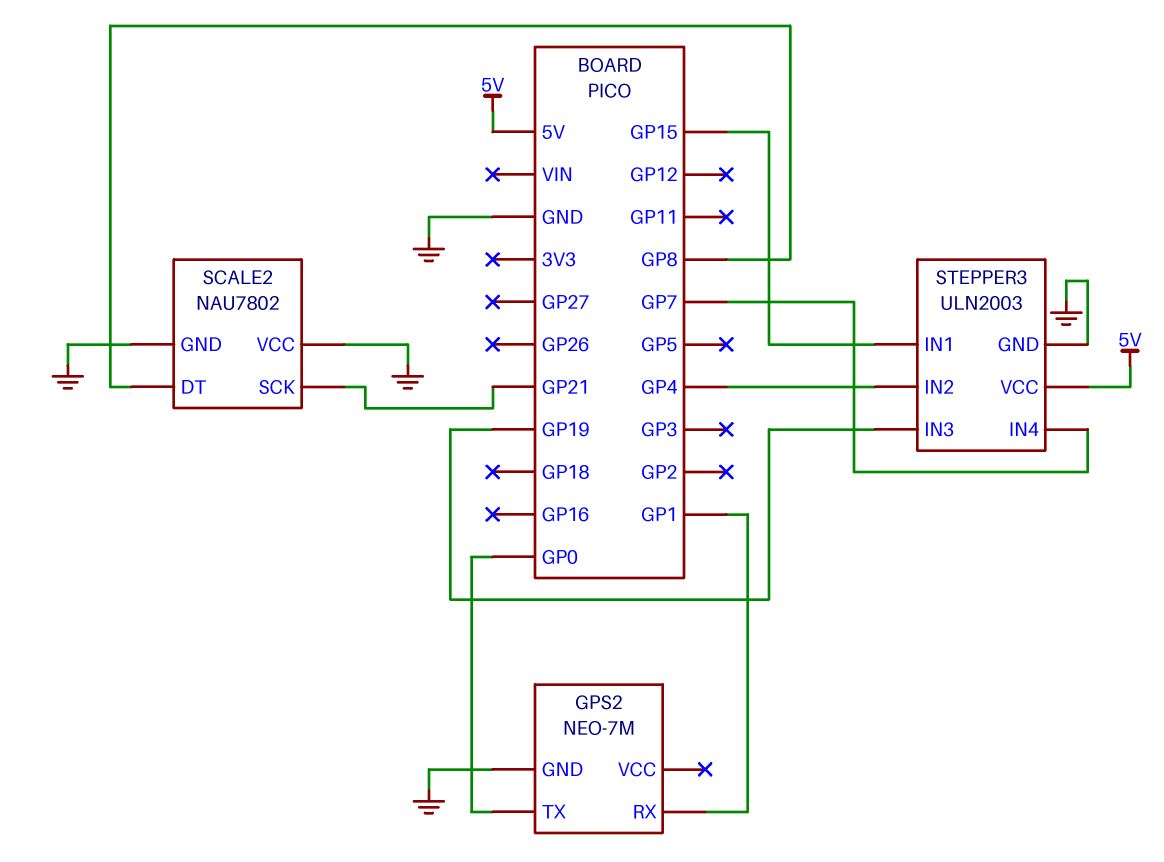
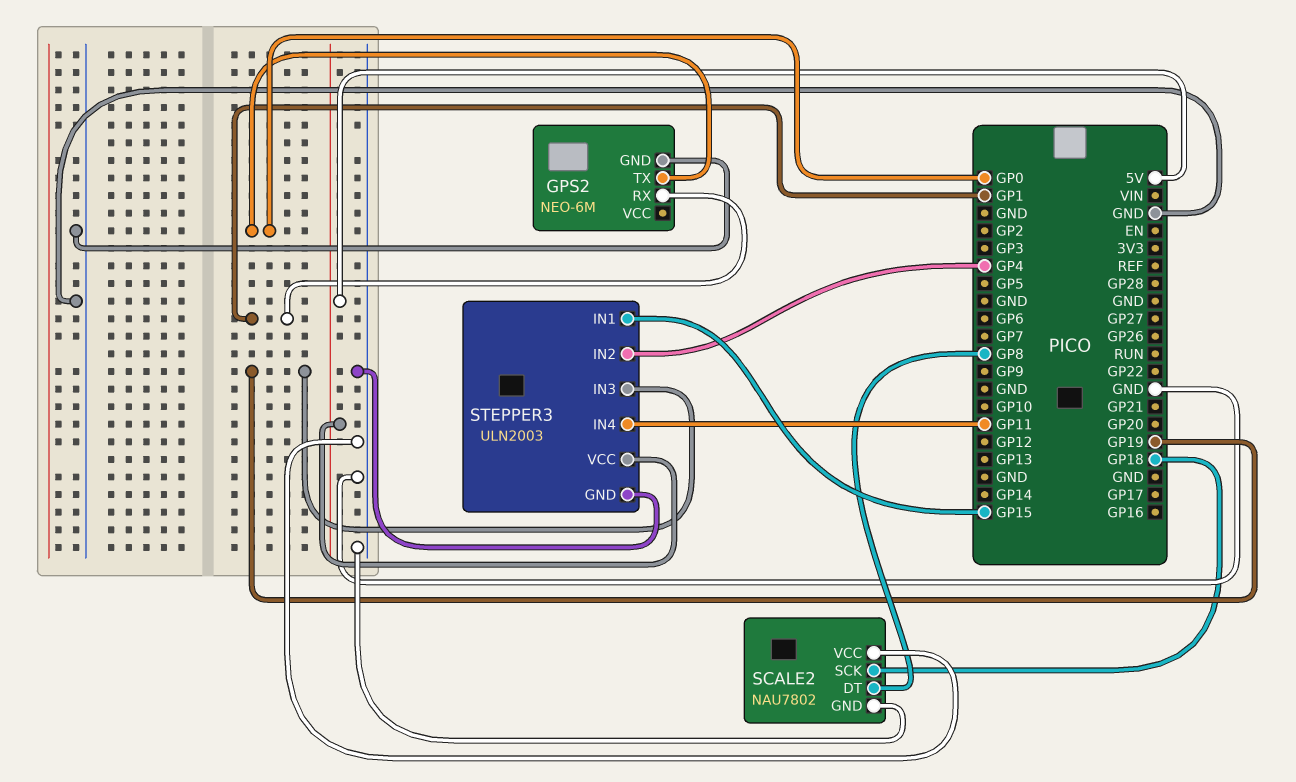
GPS2: NEO-7M -> NEO-6M
SCALE2 pin SCK: GP21 -> GP18
STEPPER3 pin IN4: GP7 -> GP11

